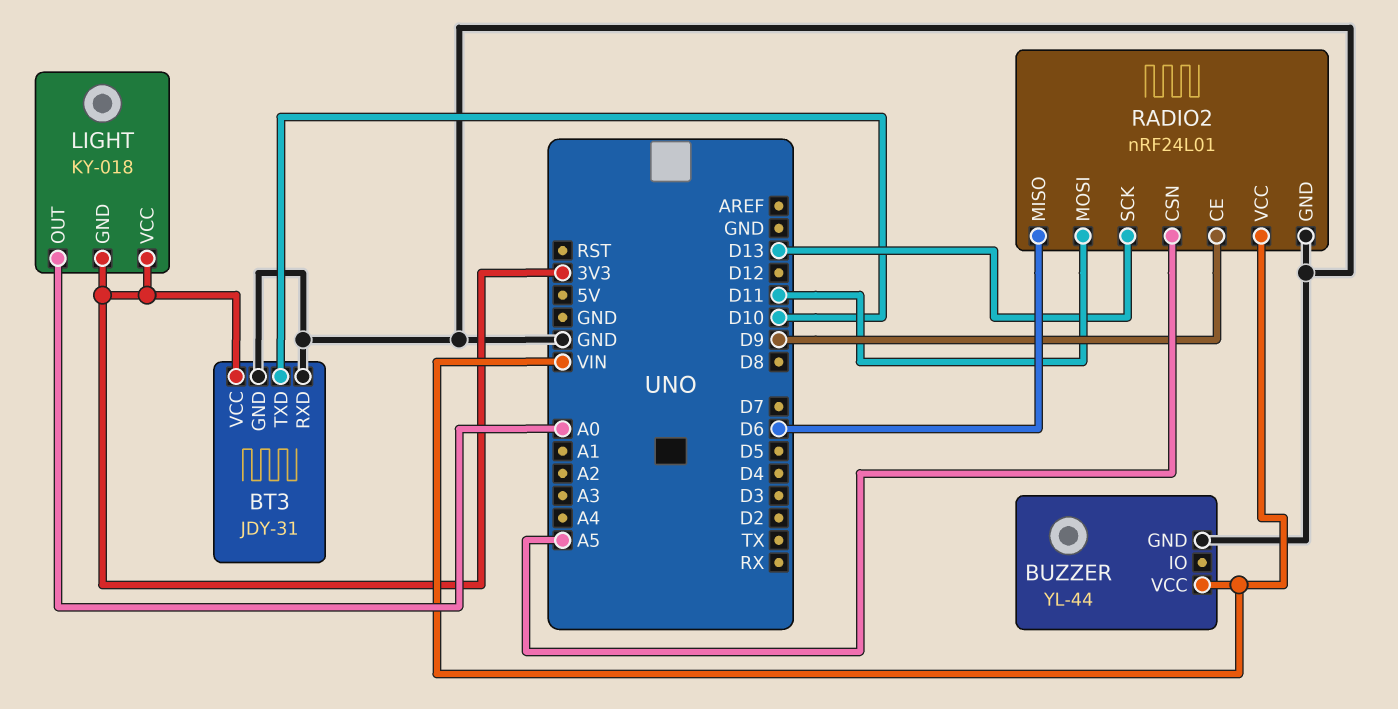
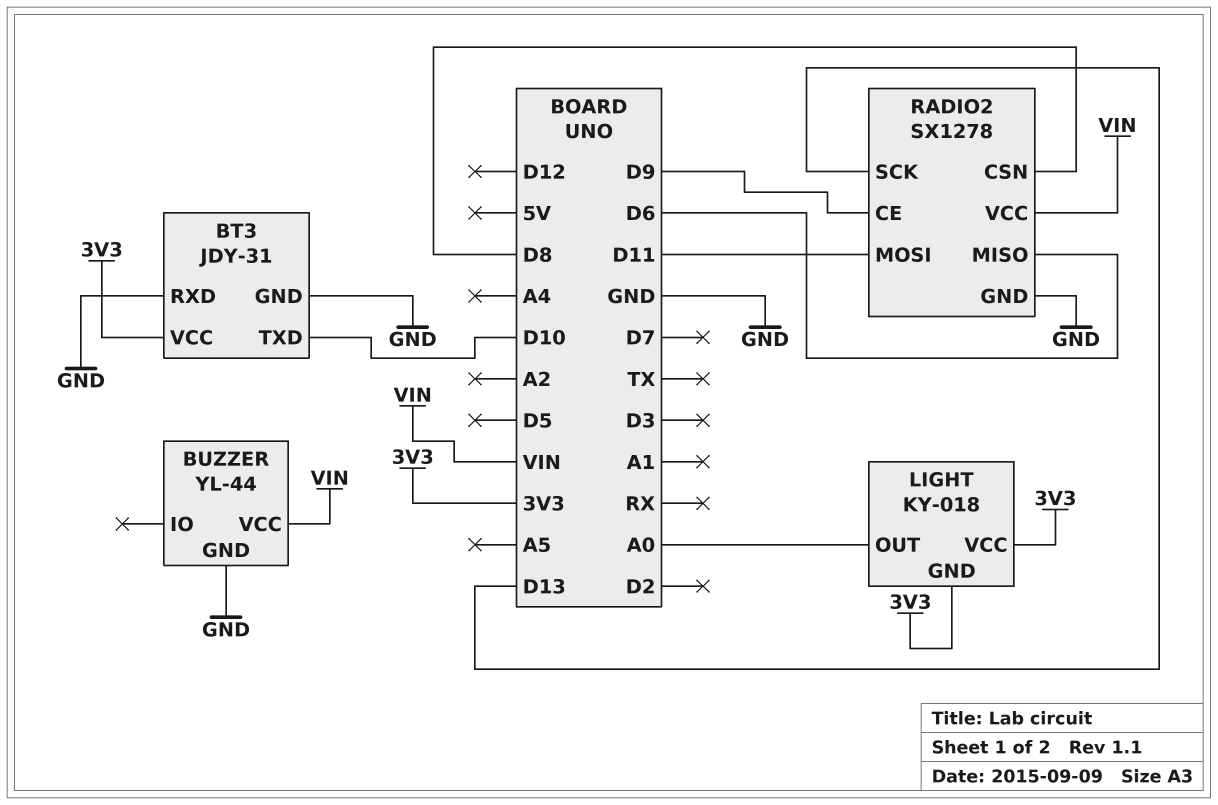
RADIO2: nRF24L01 -> SX1278
RADIO2 pin CSN: A5 -> D8

